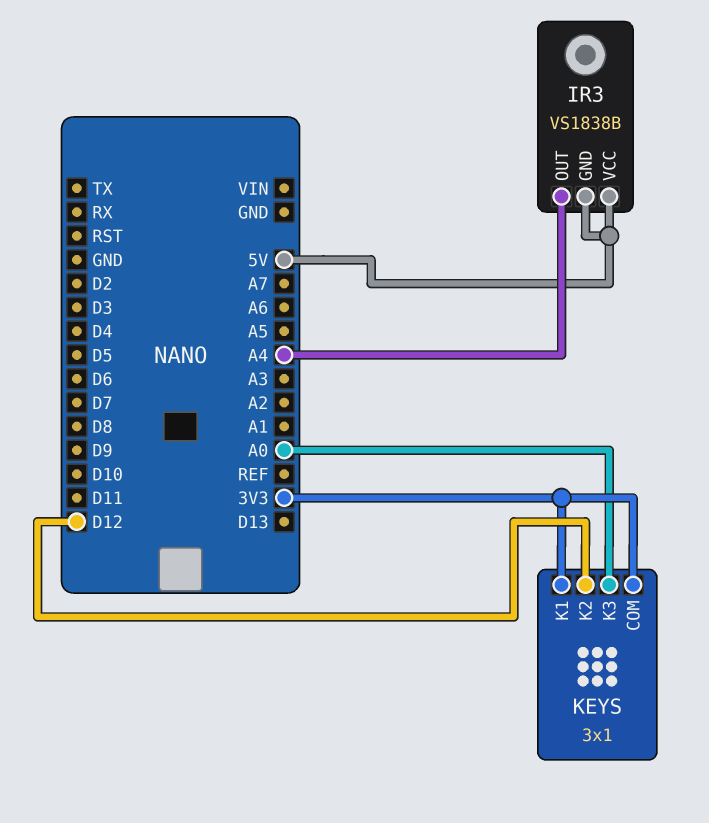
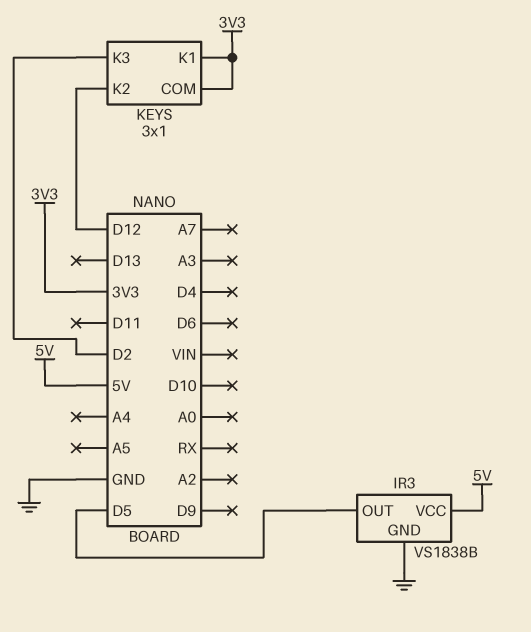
IR3 pin GND: 5V -> GND
IR3 pin OUT: A4 -> D5
KEYS pin K3: A0 -> D2

